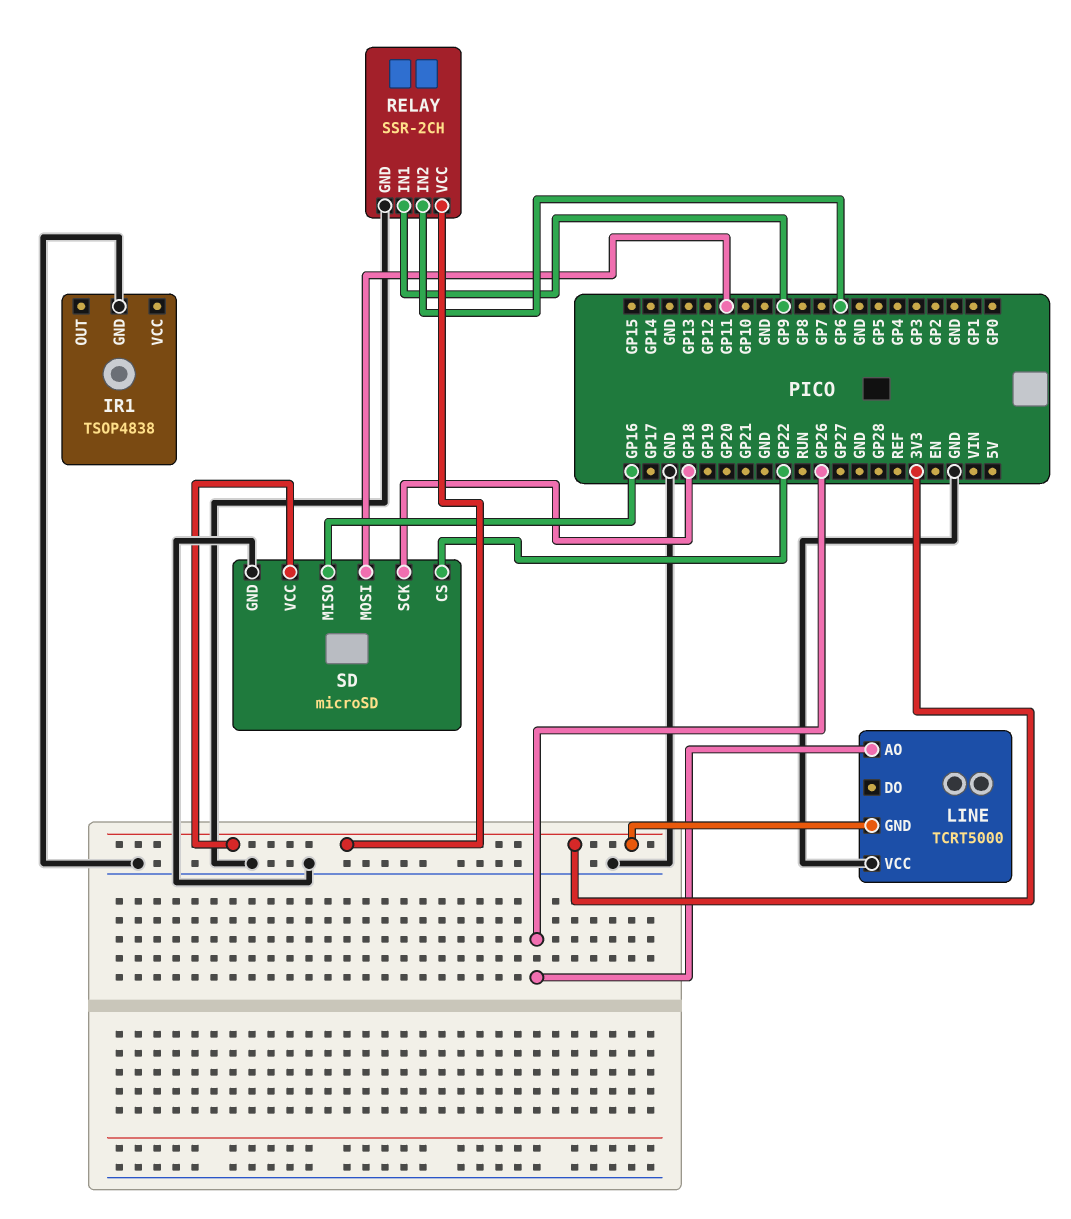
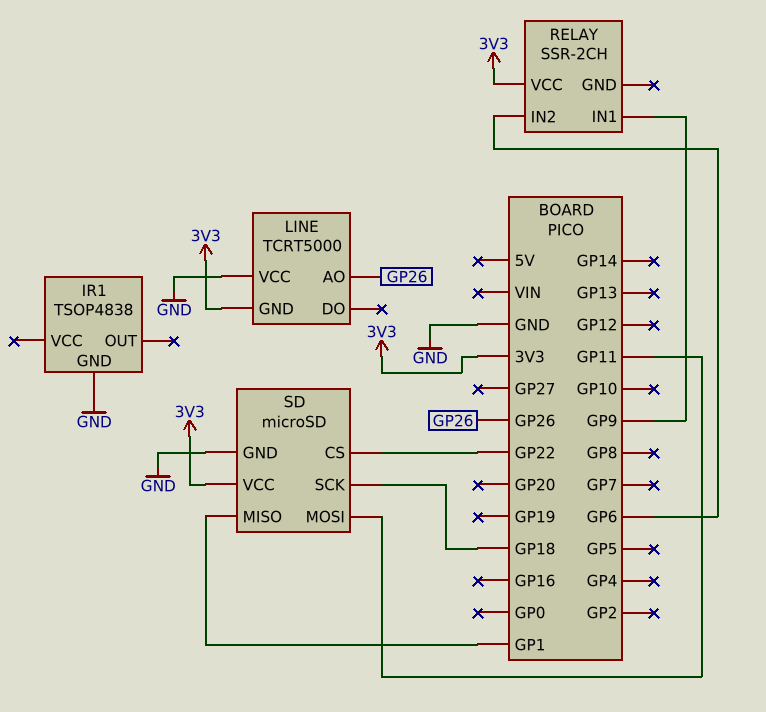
RELAY pin GND: GND -> none
SD pin MISO: GP16 -> GP1

